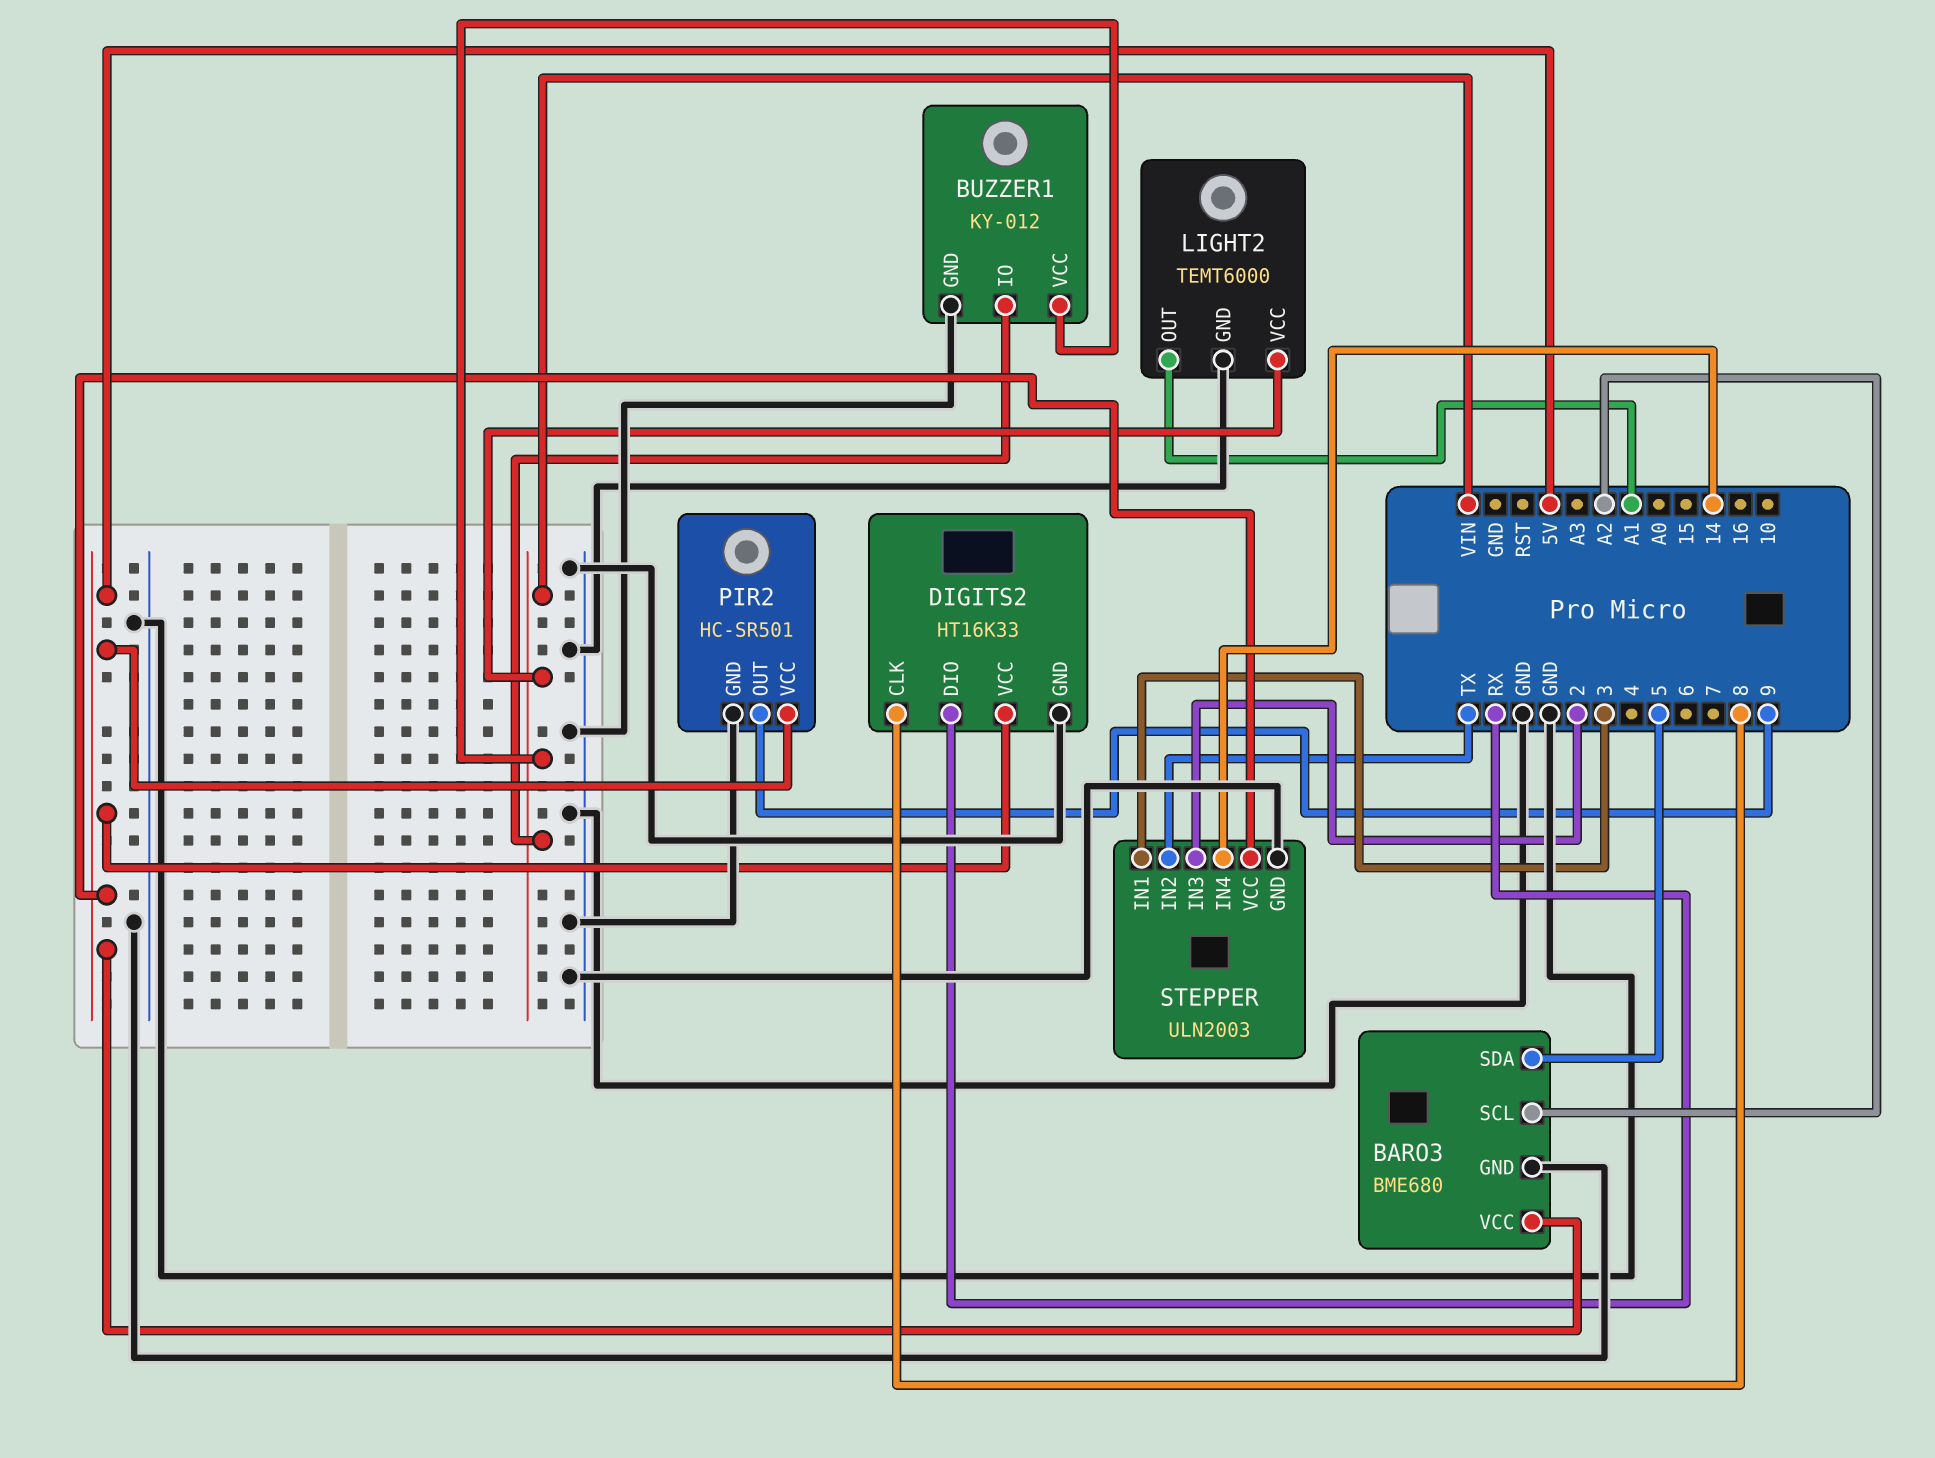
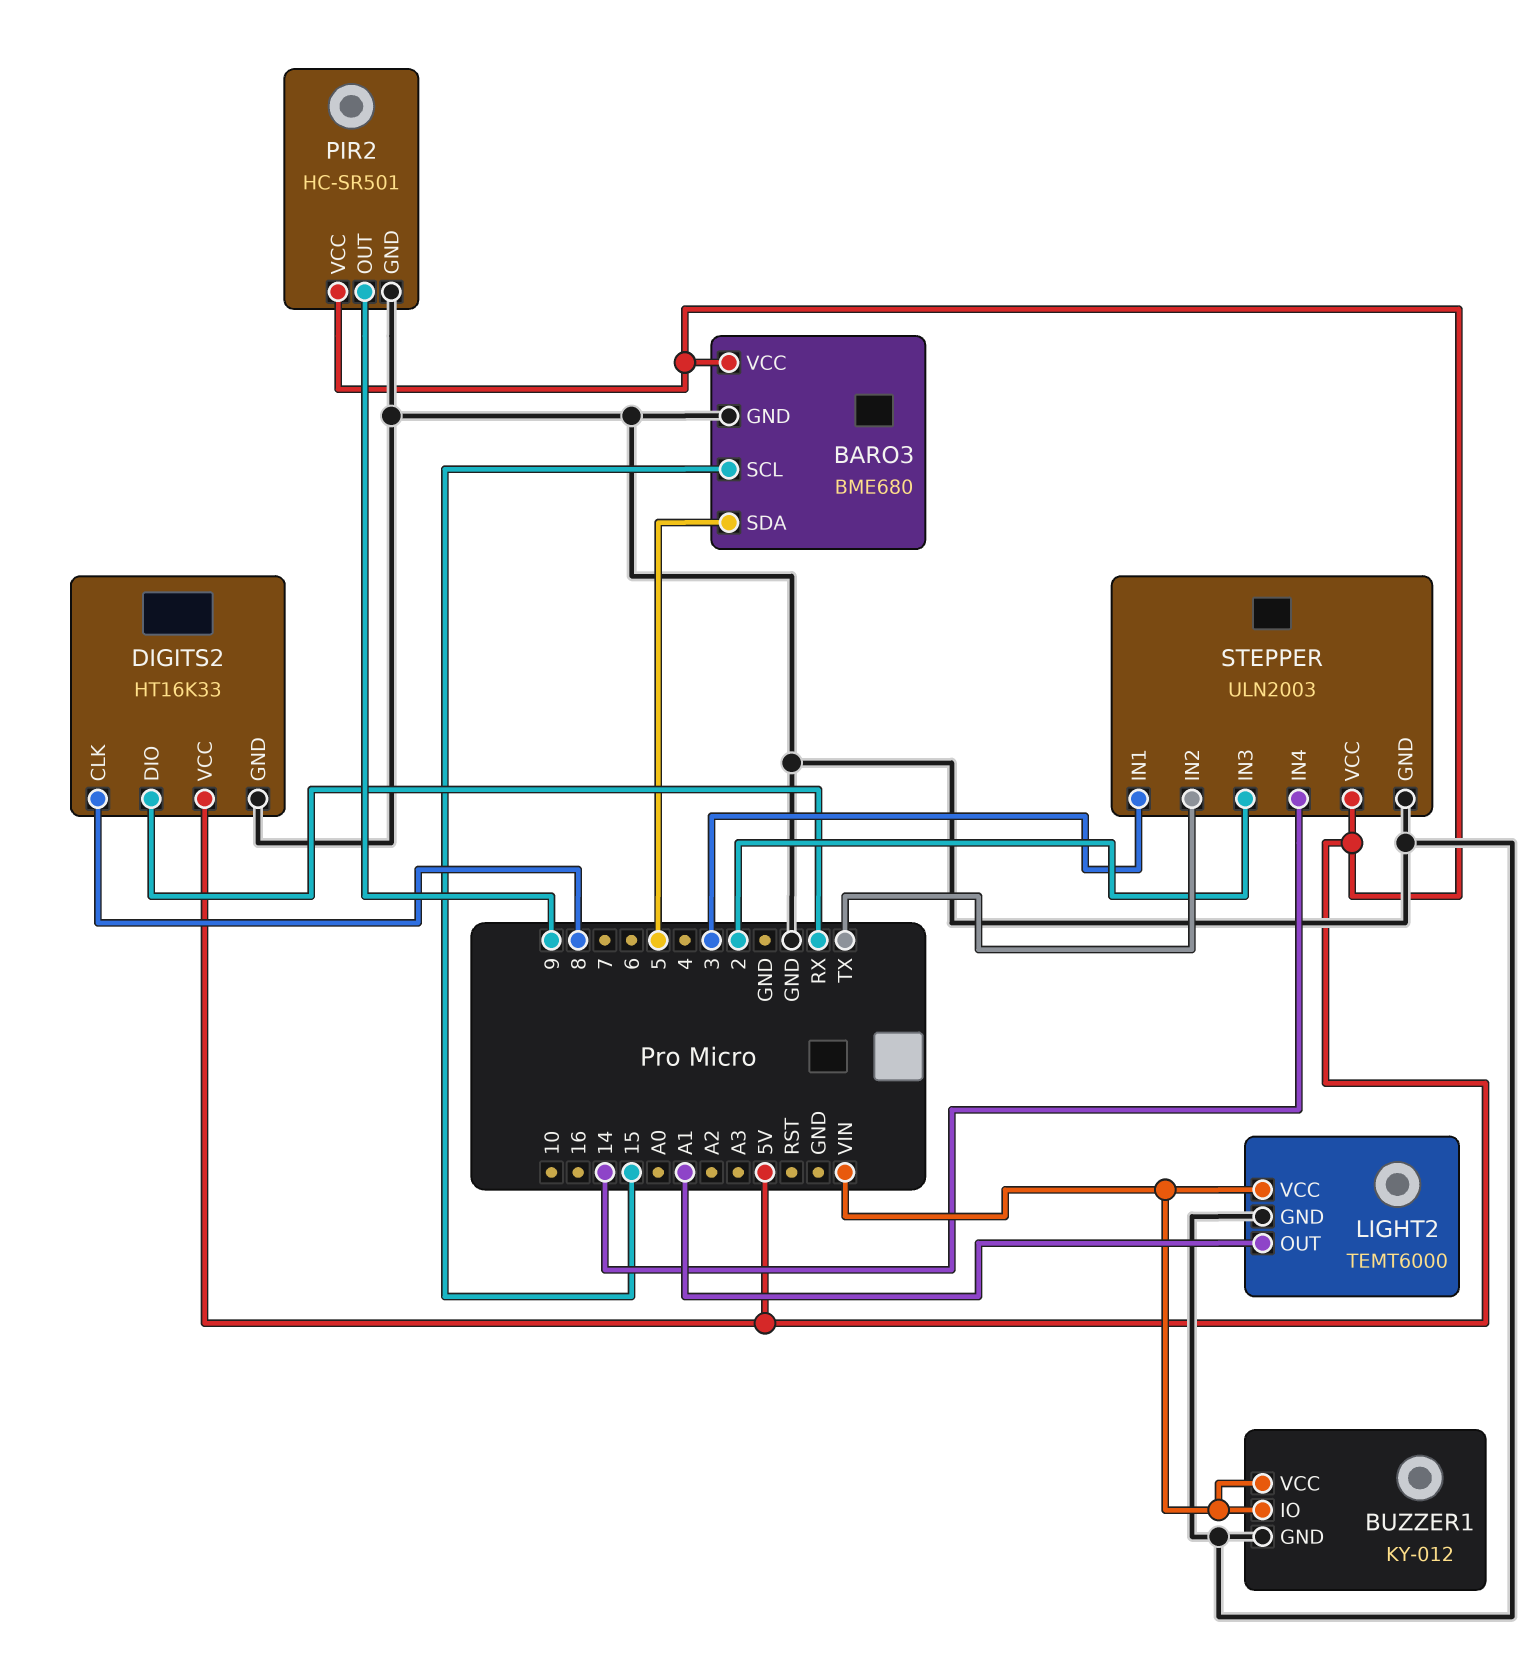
BARO3 pin SCL: A2 -> 15

